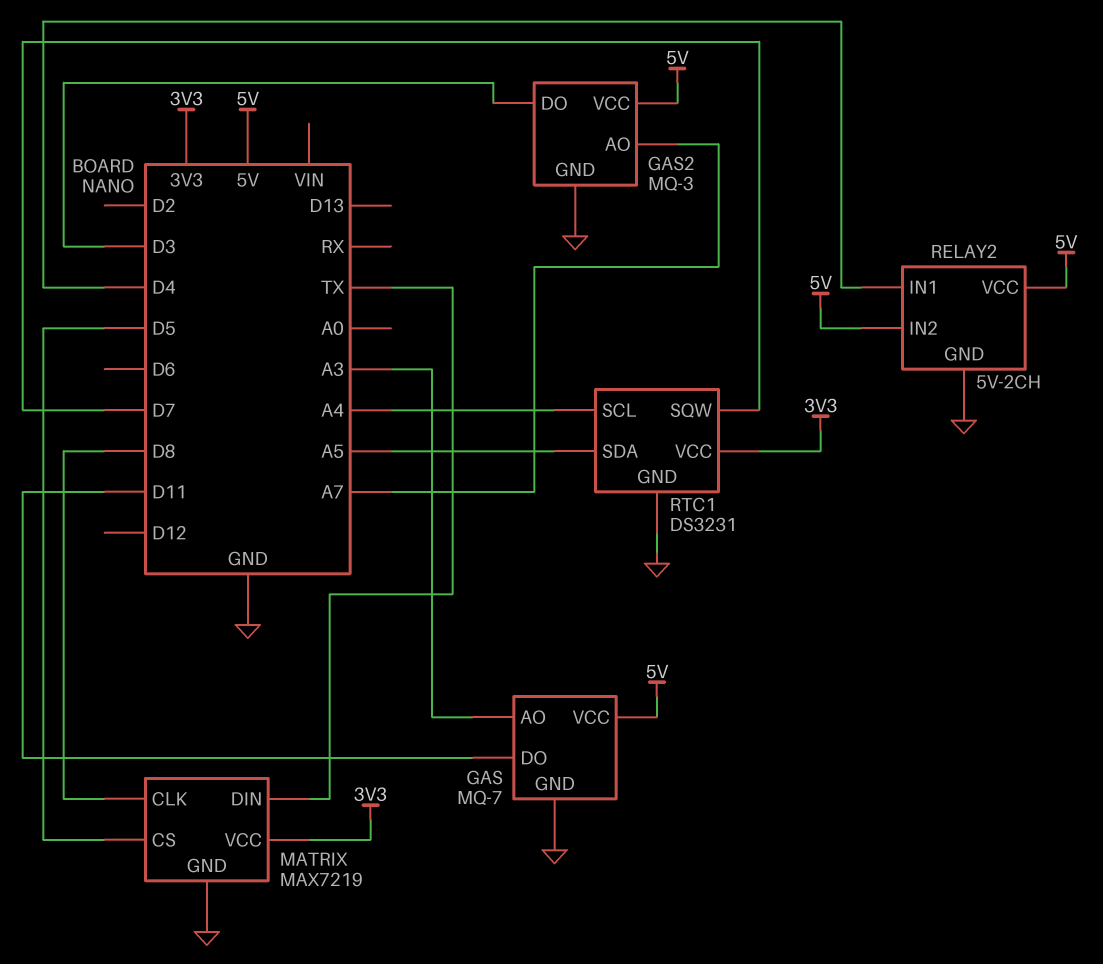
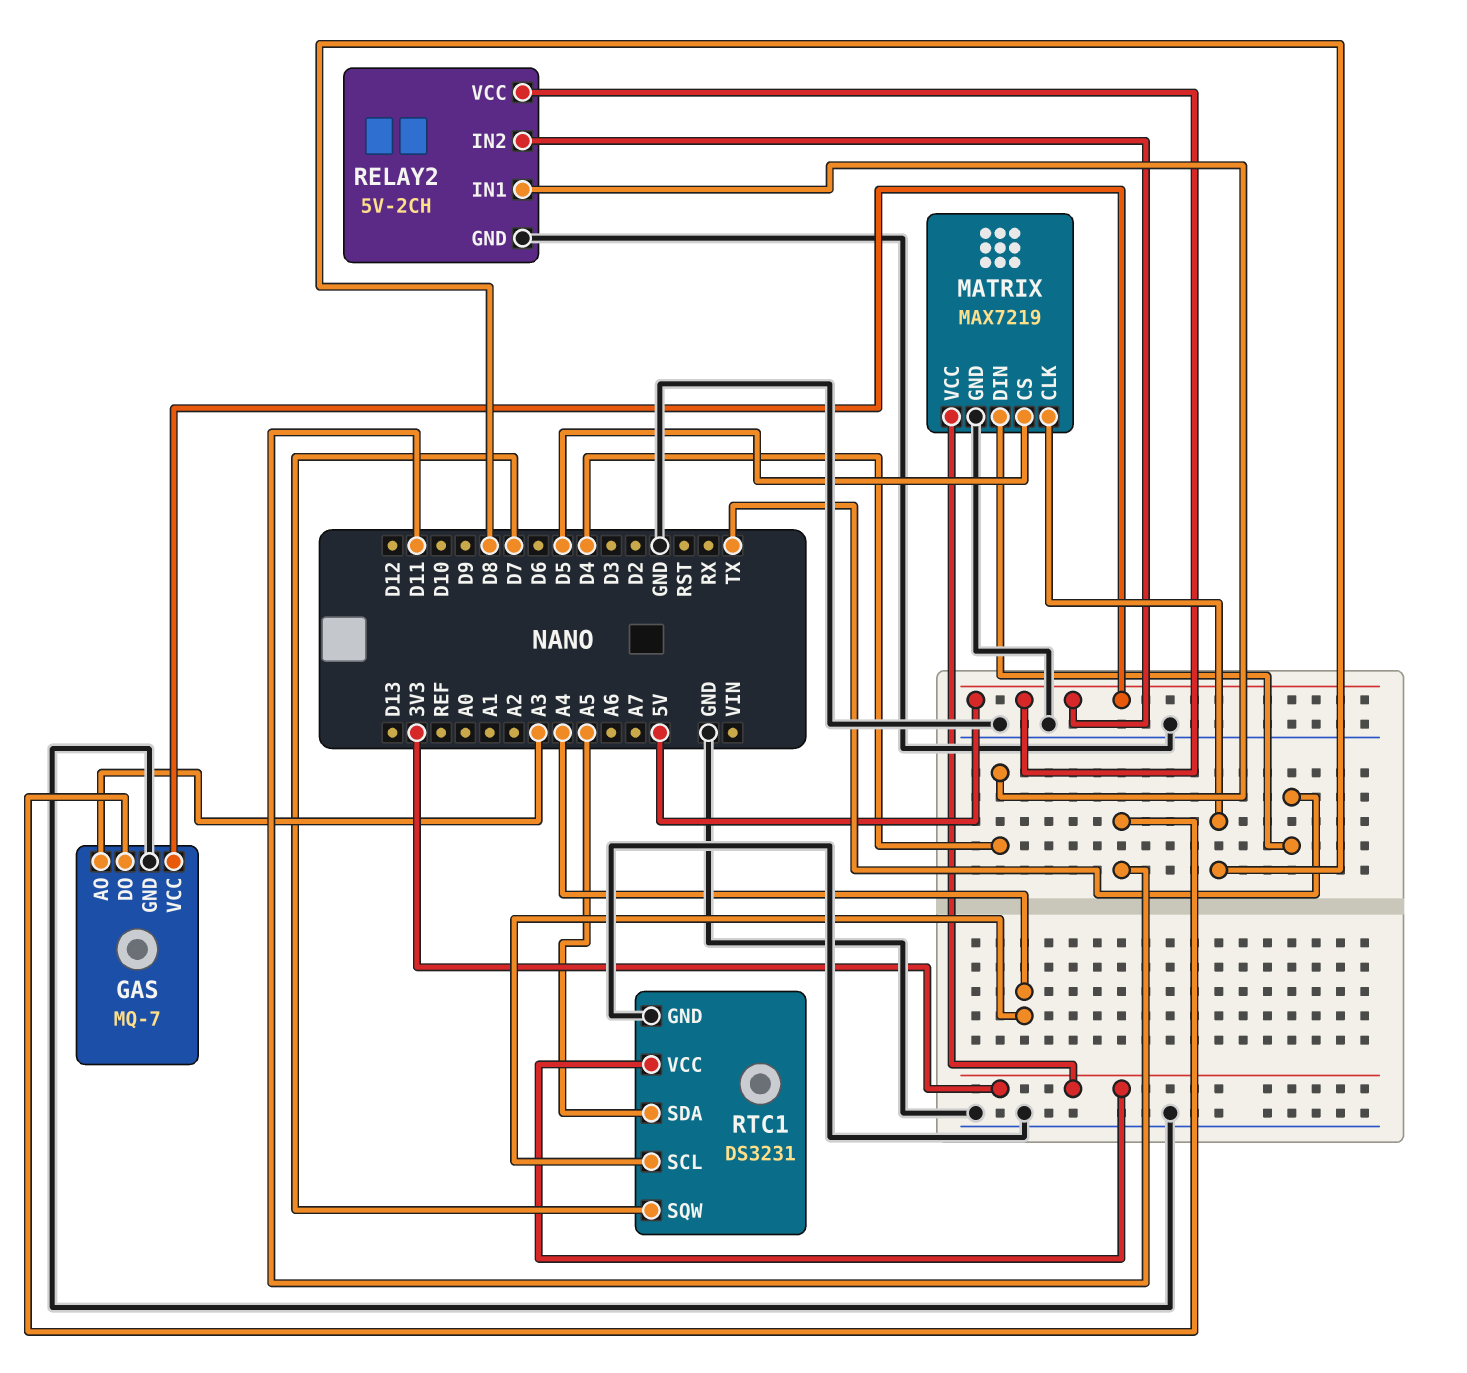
GAS2: MQ-3 -> none
GAS2 pin AO: A7 -> none
GAS2 pin DO: D3 -> none
GAS2 pin GND: GND -> none
GAS2 pin VCC: 5V -> none

